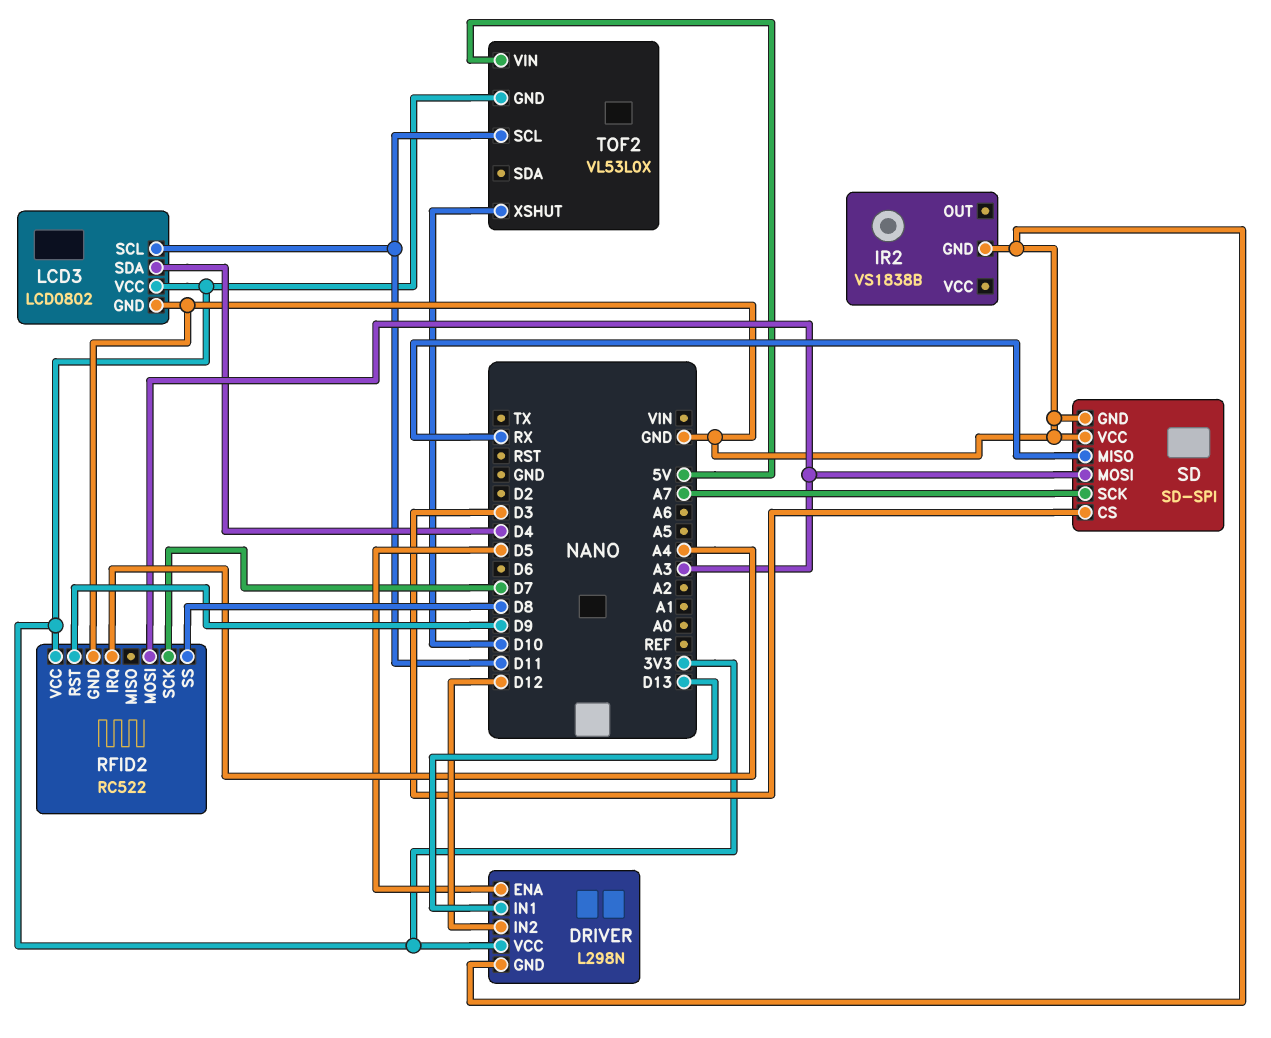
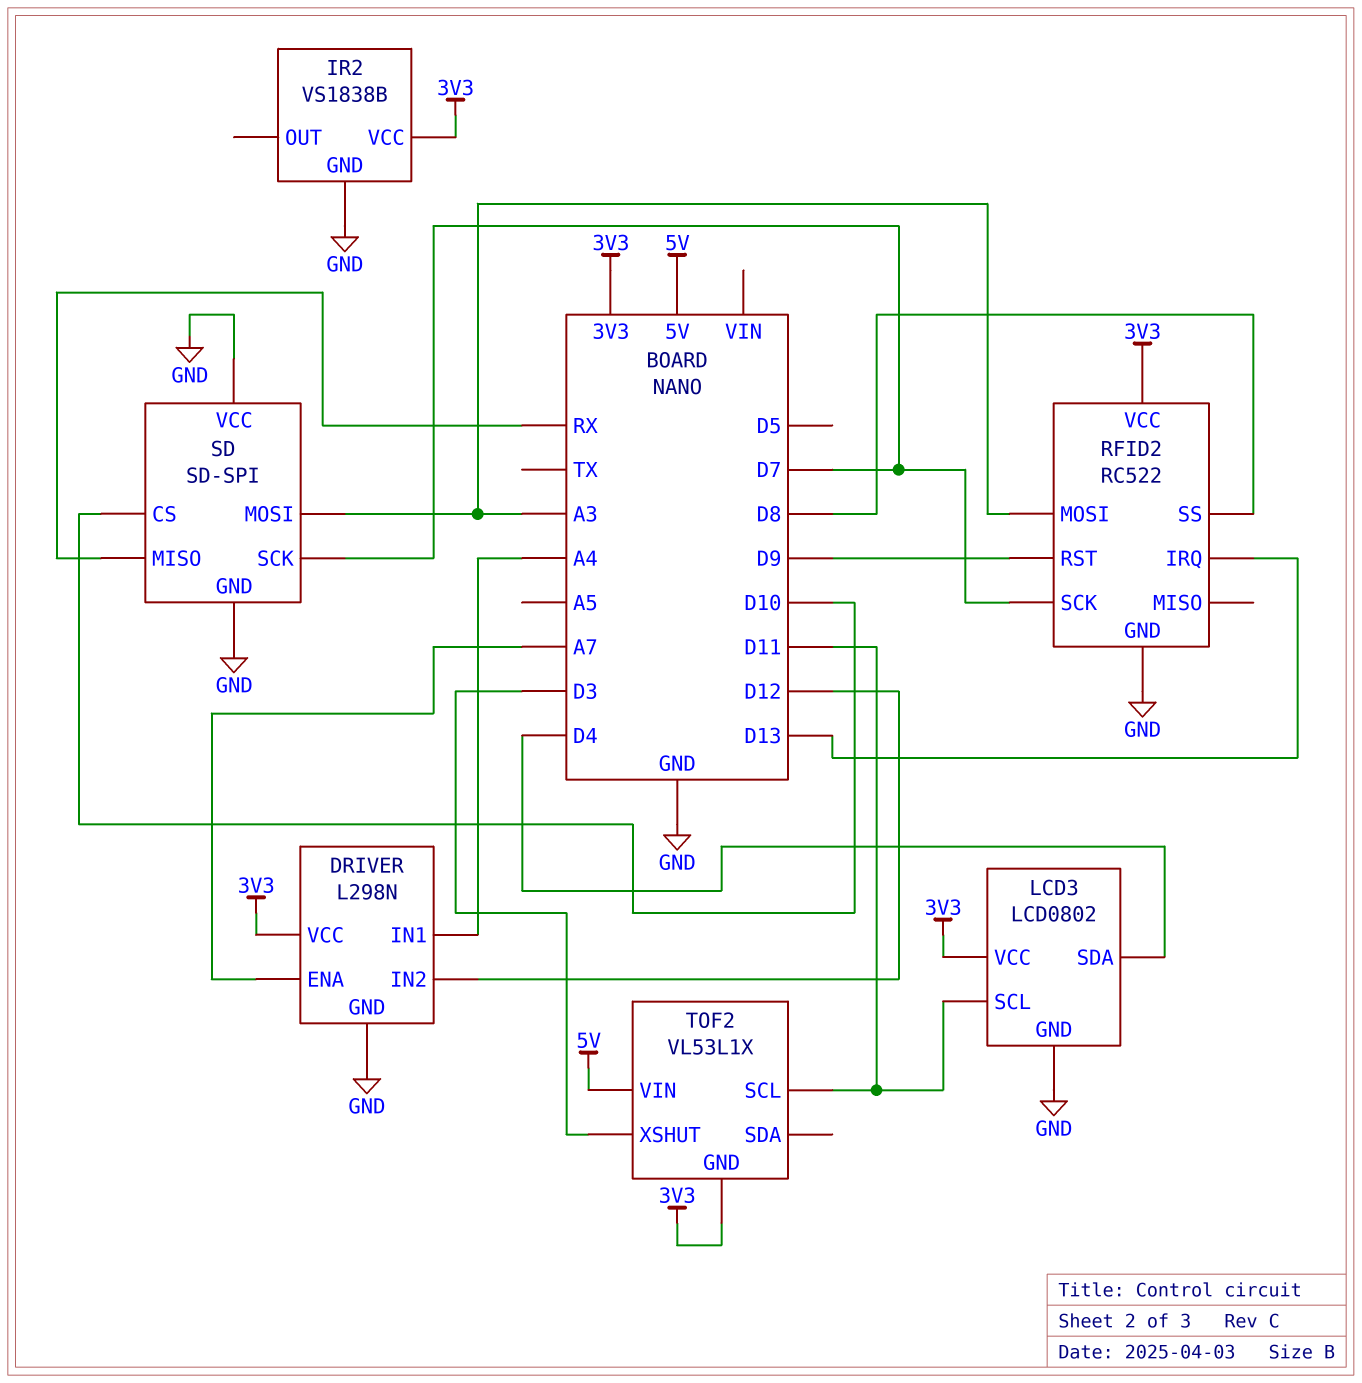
DRIVER pin ENA: D5 -> A7
DRIVER pin IN1: D13 -> A4
IR2 pin VCC: none -> 3V3
RFID2 pin IRQ: A4 -> D13
SD pin CS: D3 -> D10
SD pin SCK: A7 -> D7
TOF2: VL53L0X -> VL53L1X
TOF2 pin XSHUT: D10 -> D3

